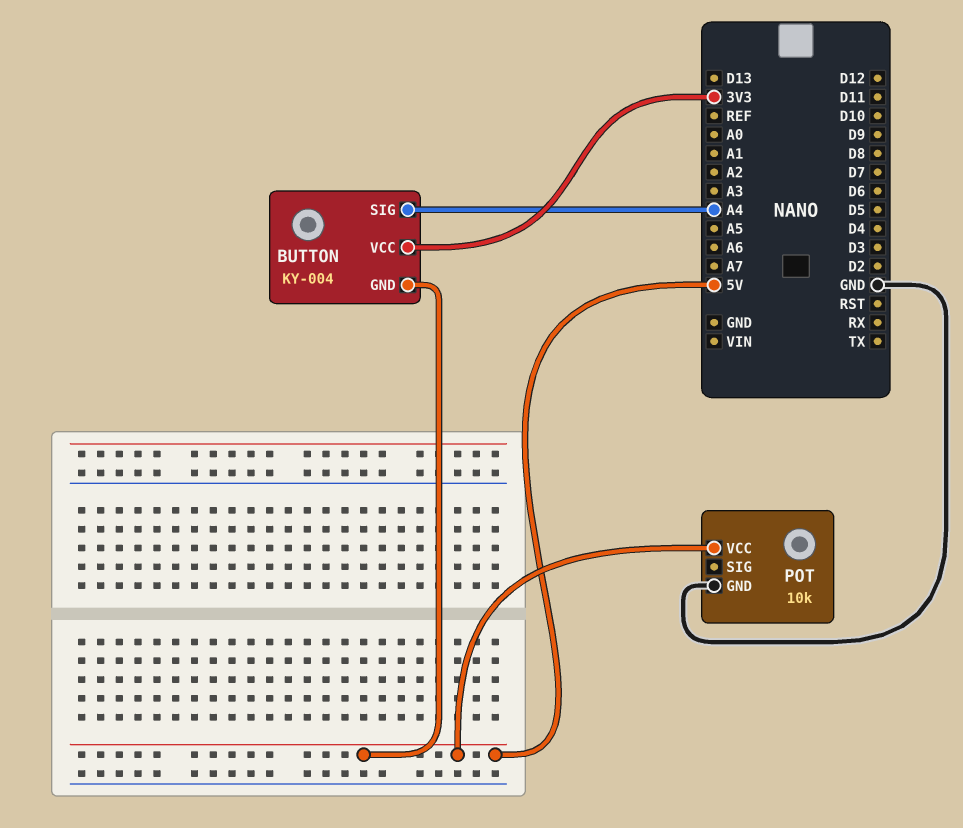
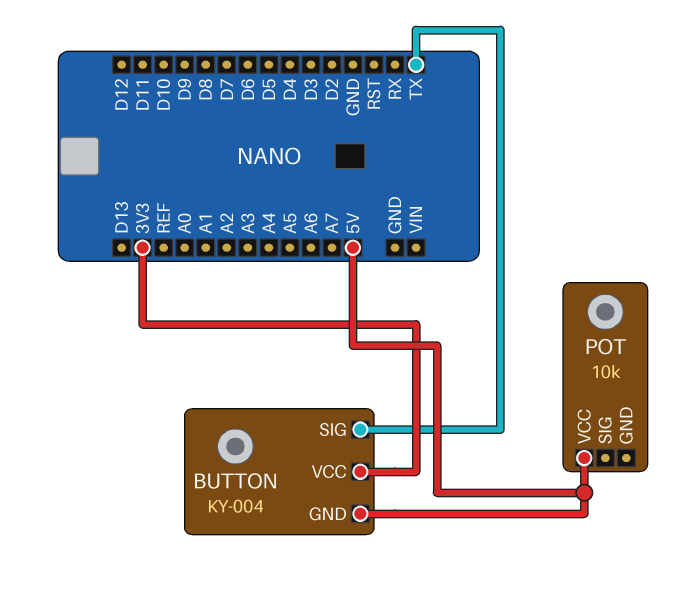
BUTTON pin SIG: A4 -> TX
POT pin GND: GND -> none

